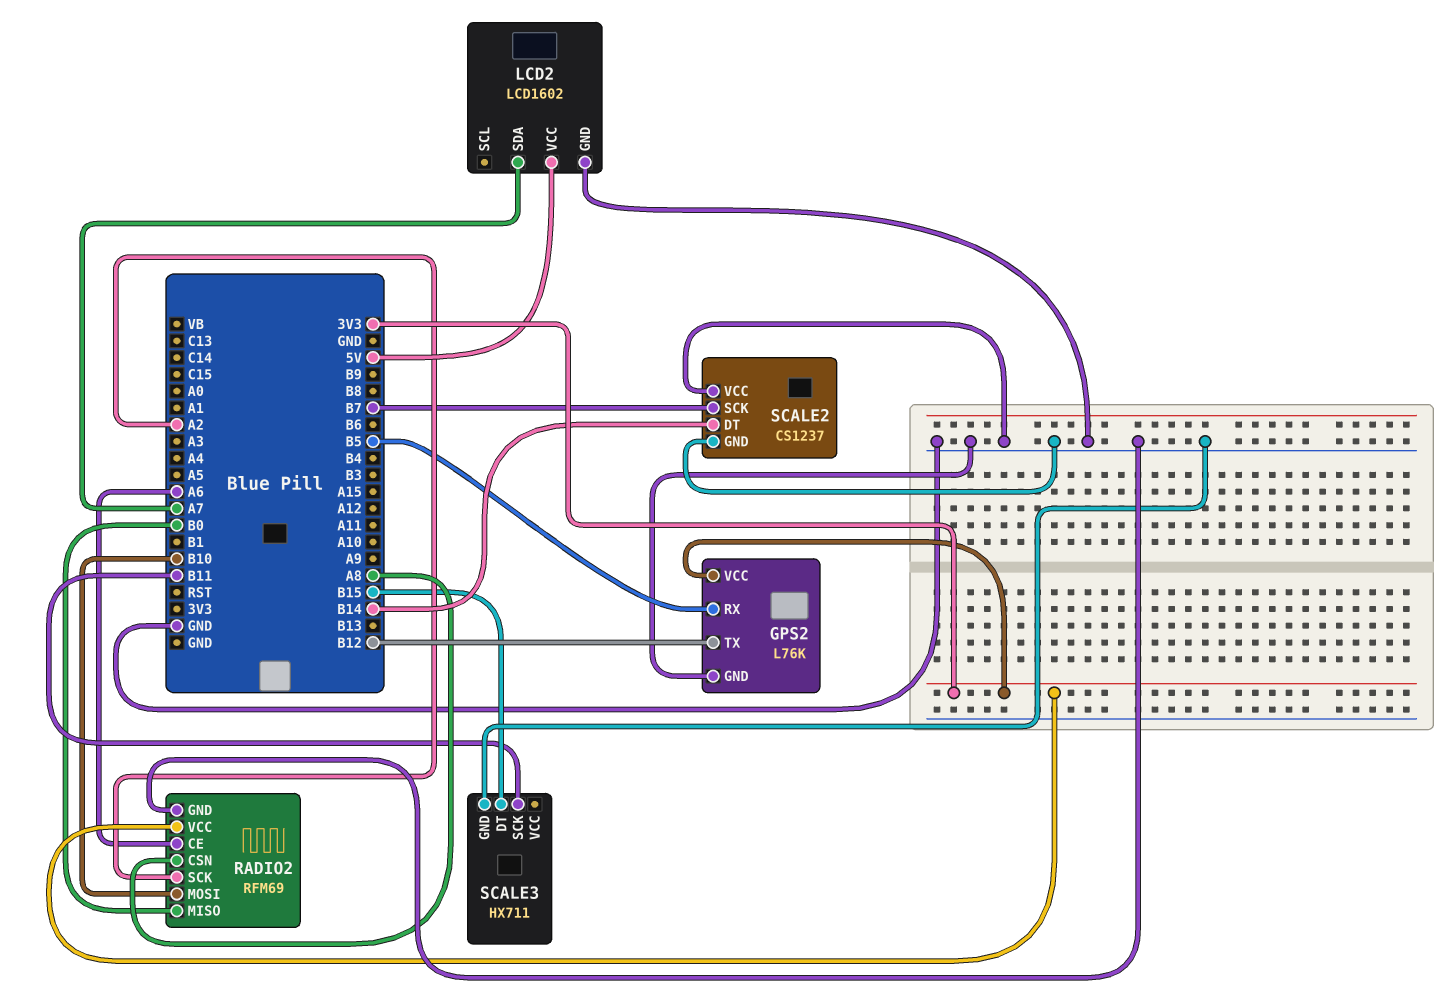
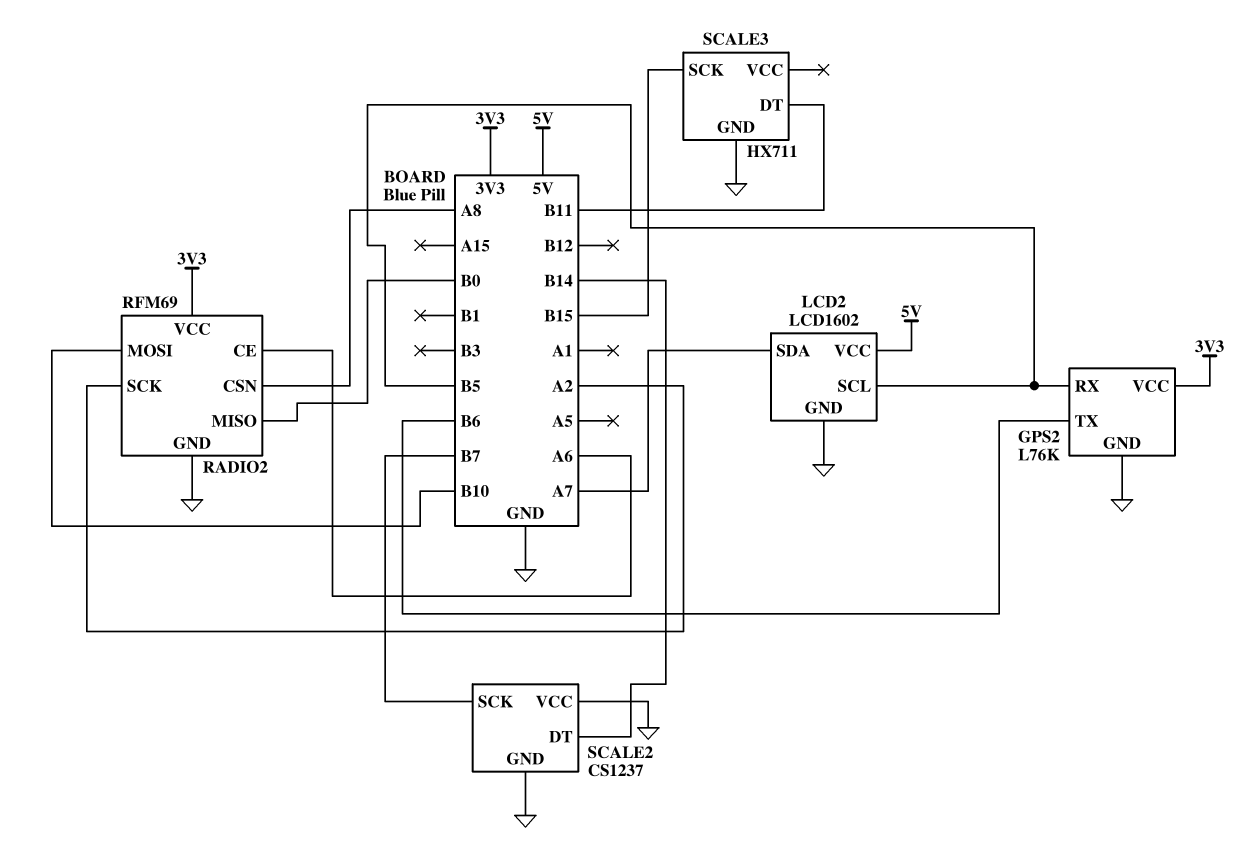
GPS2 pin TX: B12 -> B6
LCD2 pin SCL: none -> B5
SCALE3 pin DT: B15 -> B11
SCALE3 pin SCK: B11 -> B15

